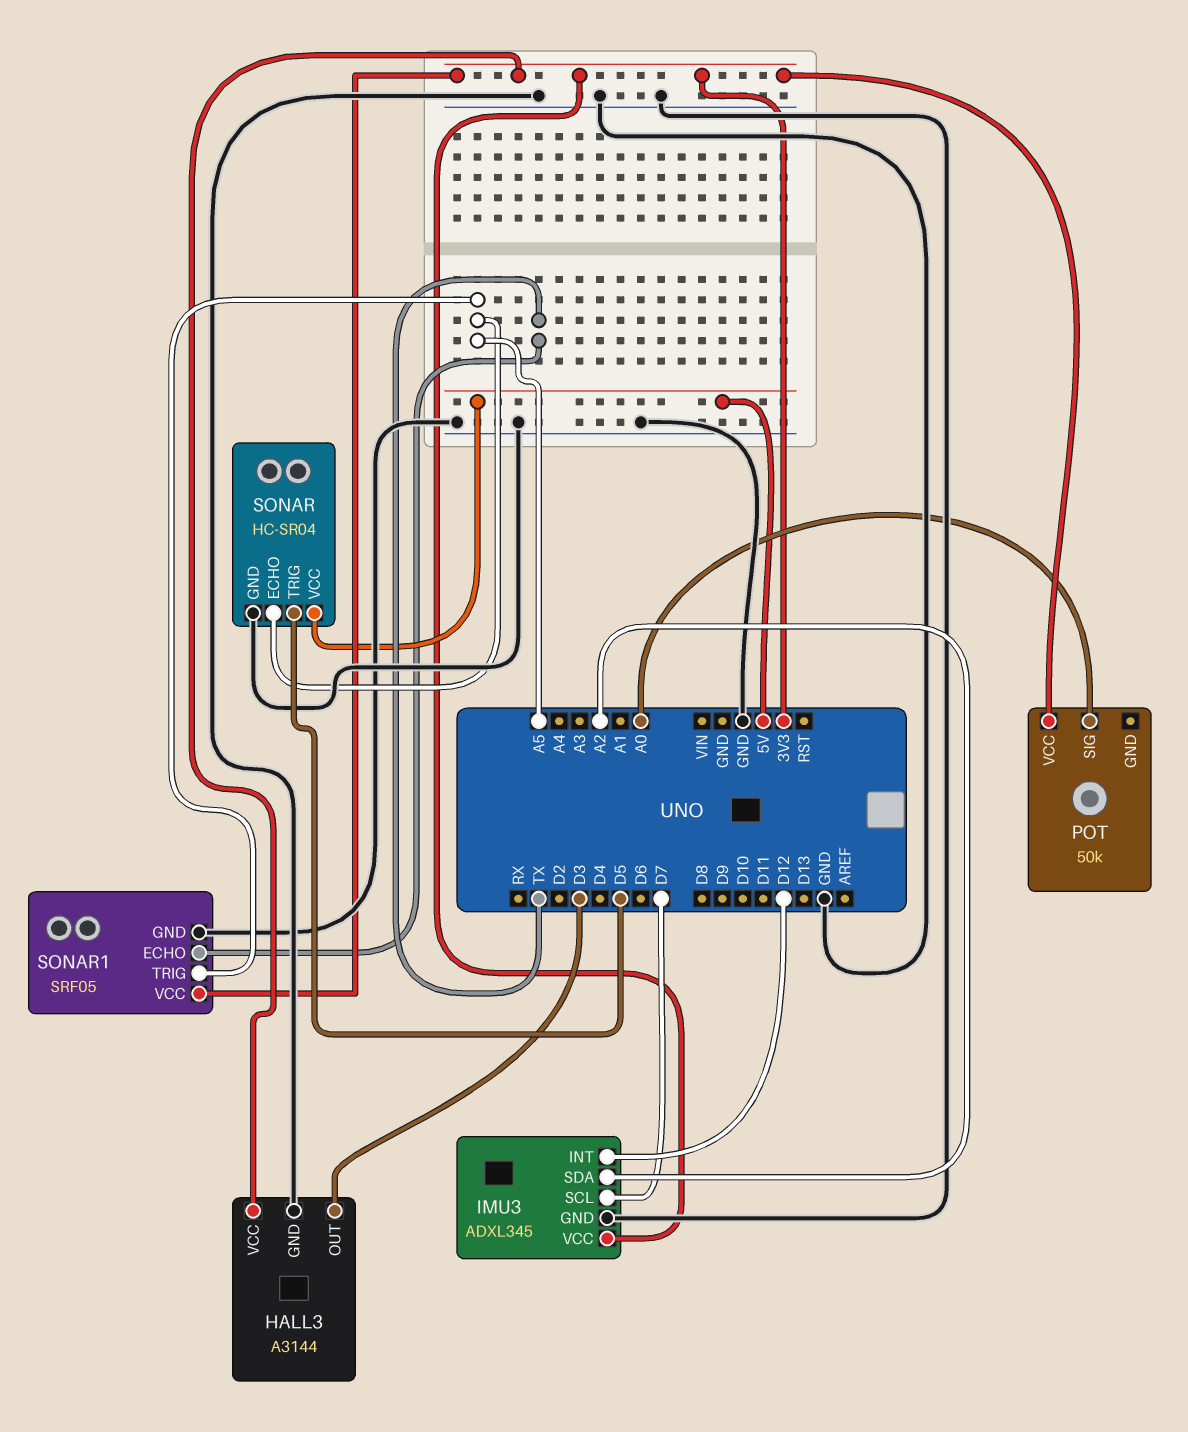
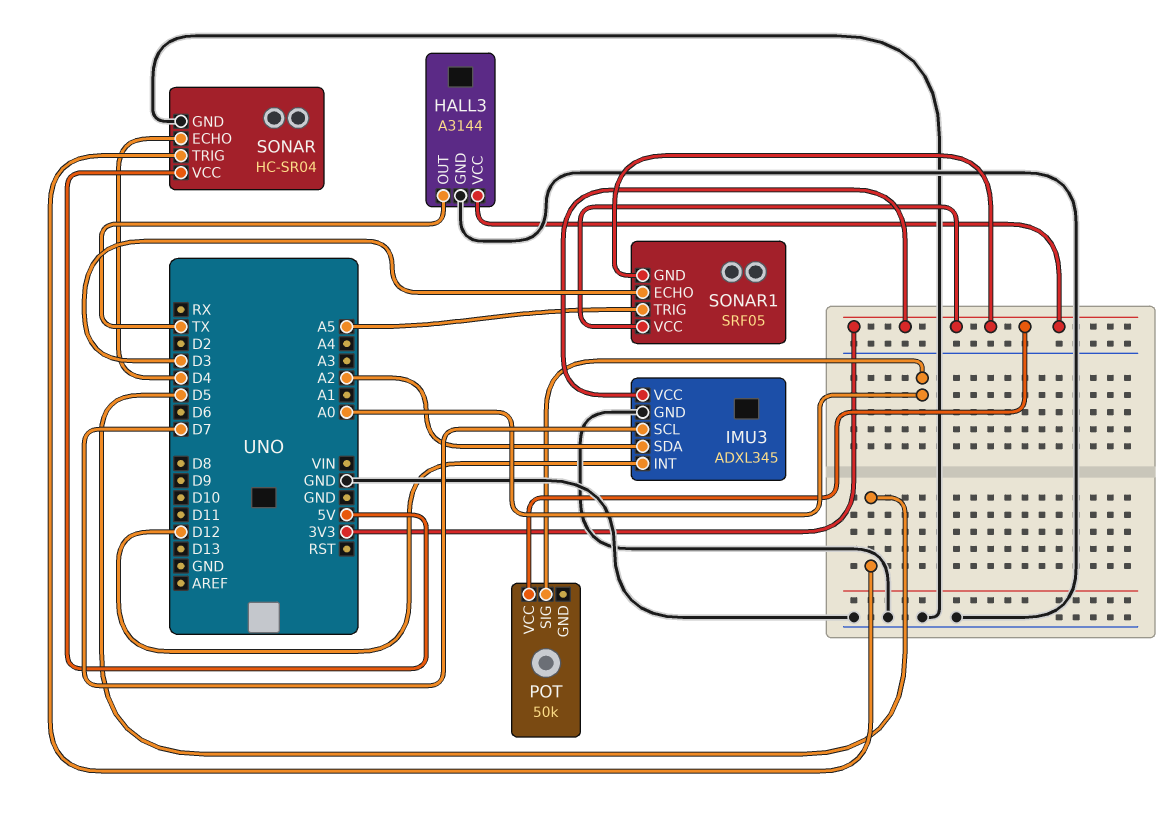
HALL3 pin OUT: D3 -> TX
SONAR pin ECHO: A5 -> D4
SONAR1 pin ECHO: TX -> D3
SONAR1 pin GND: GND -> 3V3

